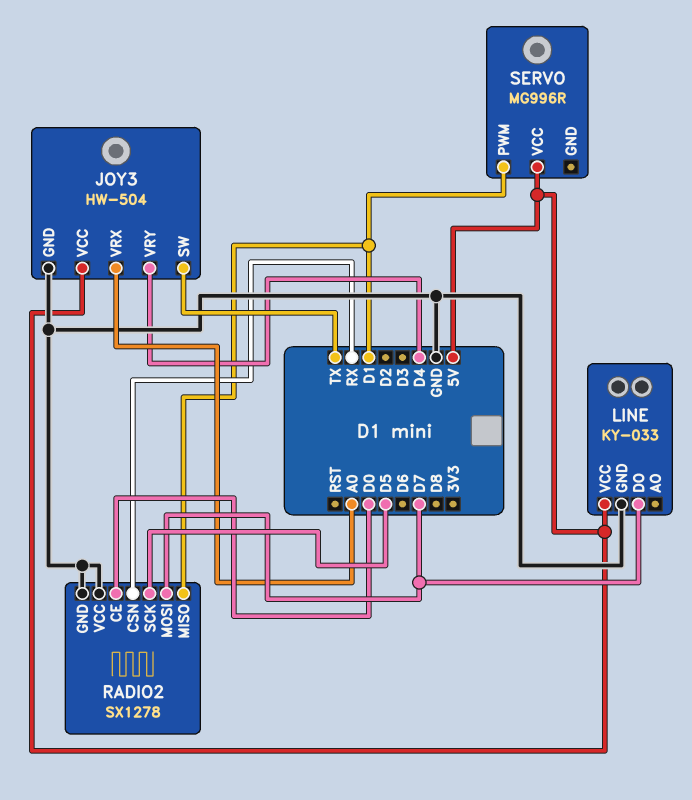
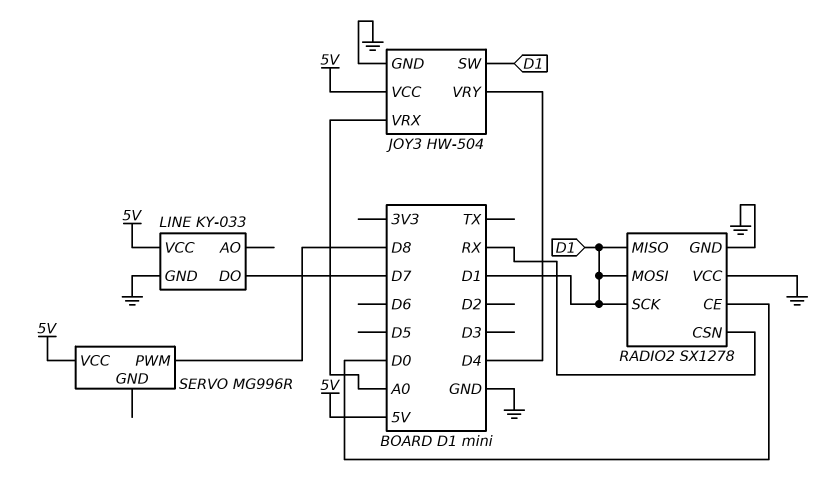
JOY3 pin SW: TX -> D1
RADIO2 pin MOSI: D7 -> D1
RADIO2 pin SCK: D5 -> D1
SERVO pin PWM: D1 -> D8

